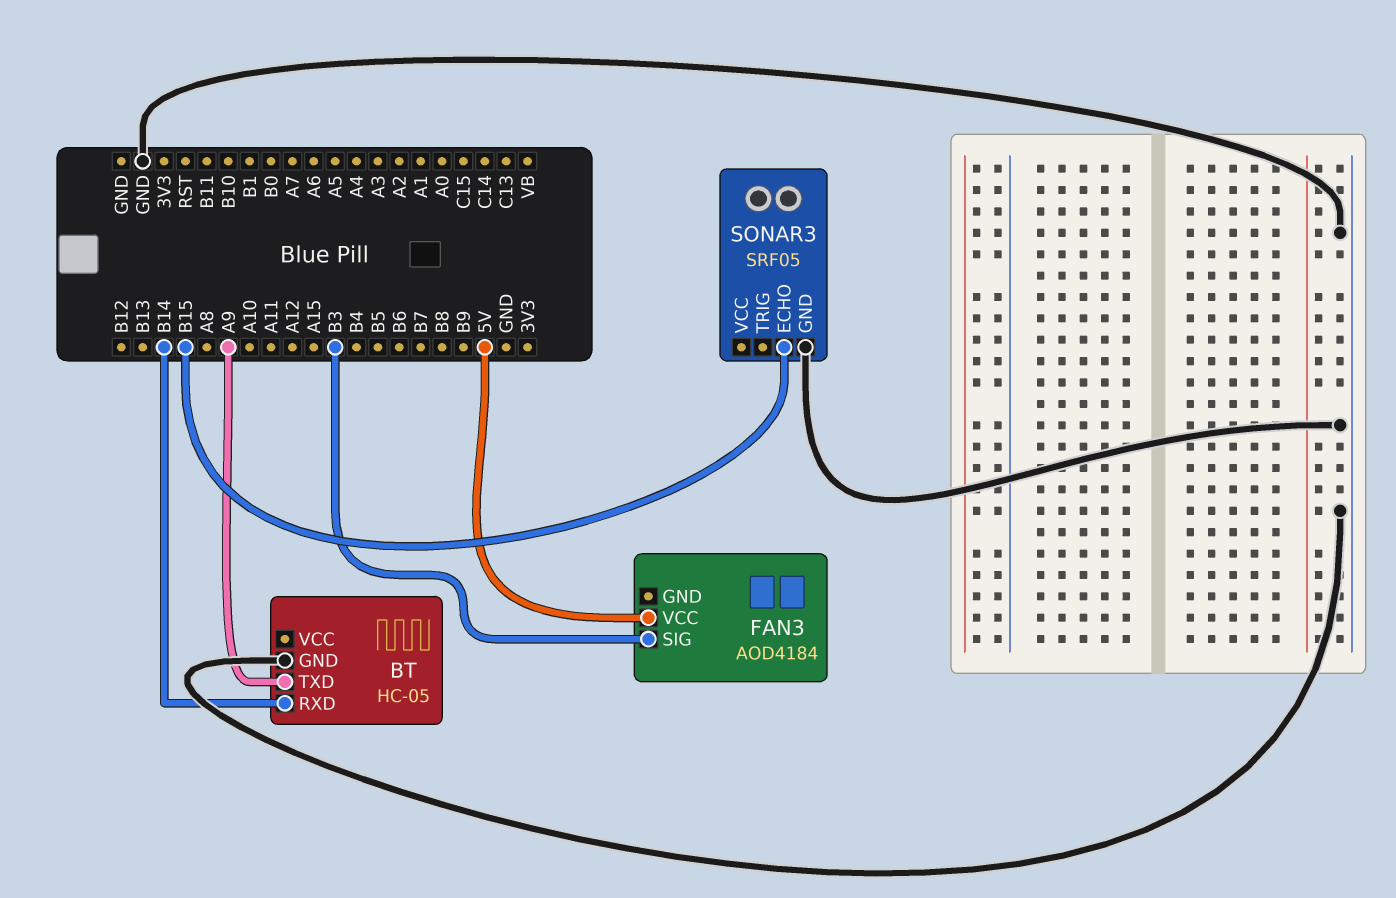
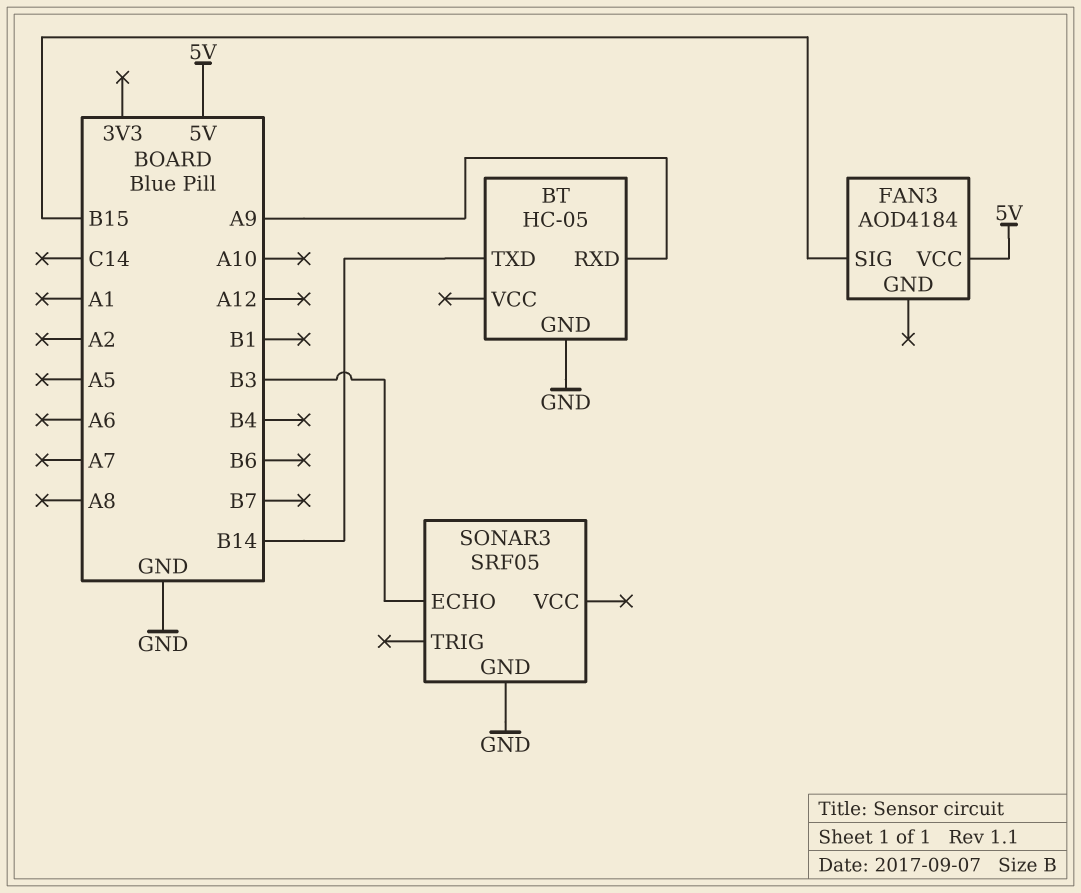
BT pin RXD: B14 -> A9
BT pin TXD: A9 -> B14
FAN3 pin SIG: B3 -> B15
SONAR3 pin ECHO: B15 -> B3

